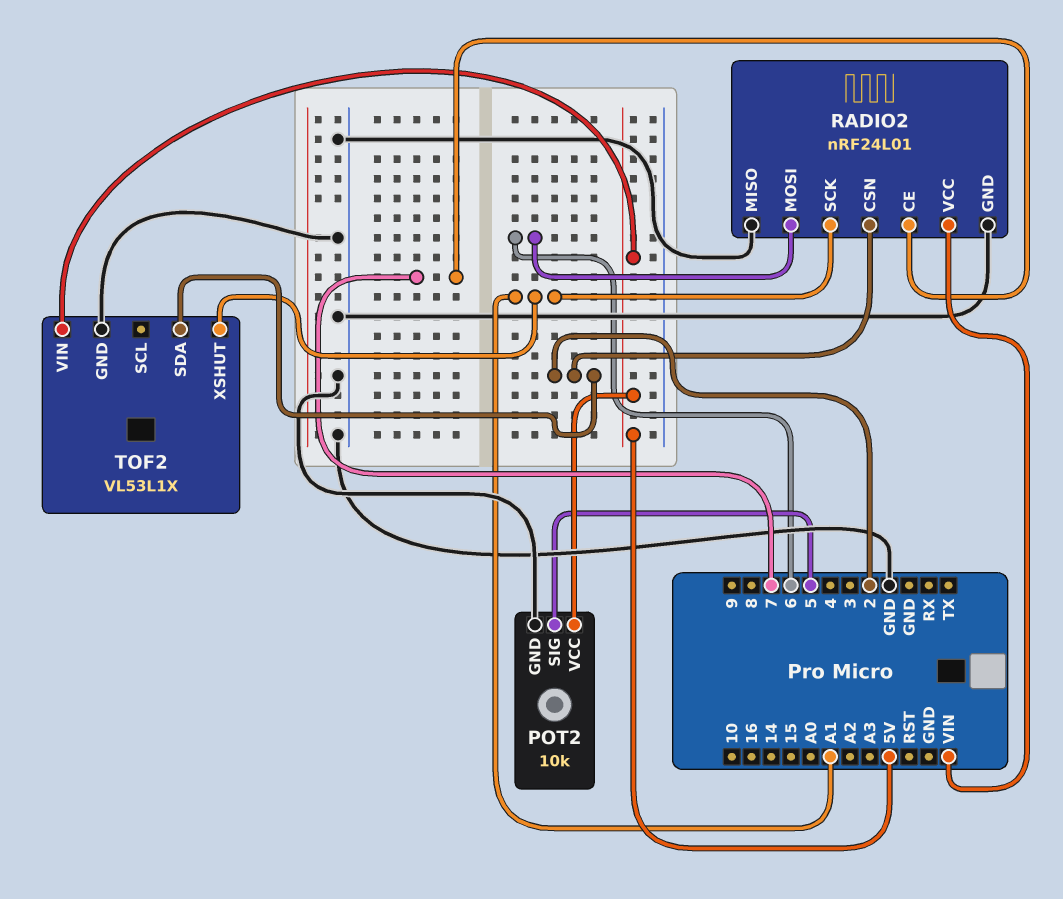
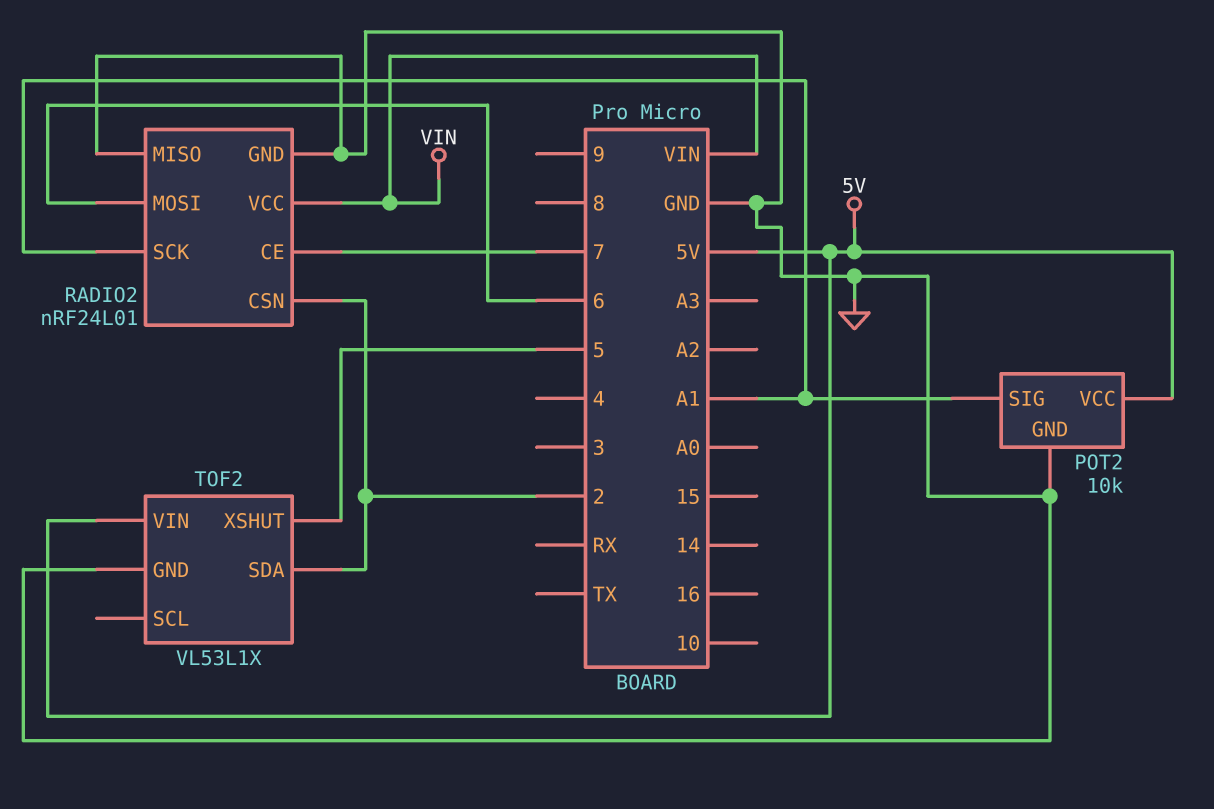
POT2 pin SIG: 5 -> A1
TOF2 pin XSHUT: A1 -> 5

